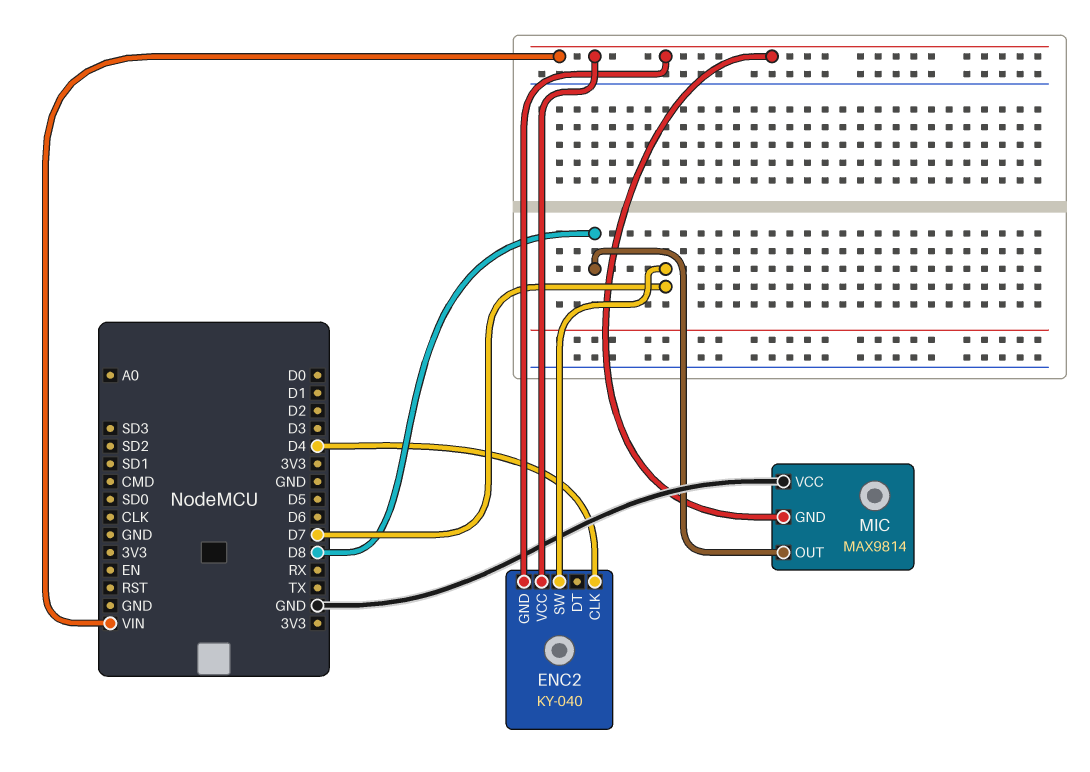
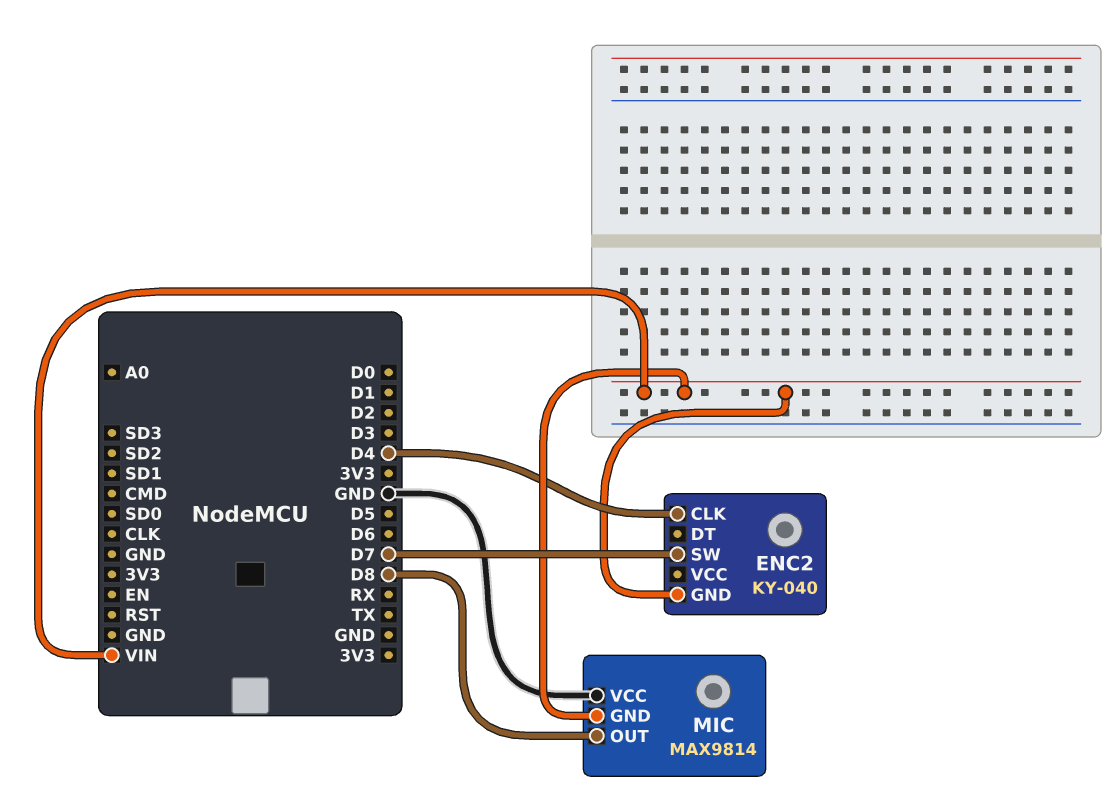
ENC2 pin VCC: VIN -> none

